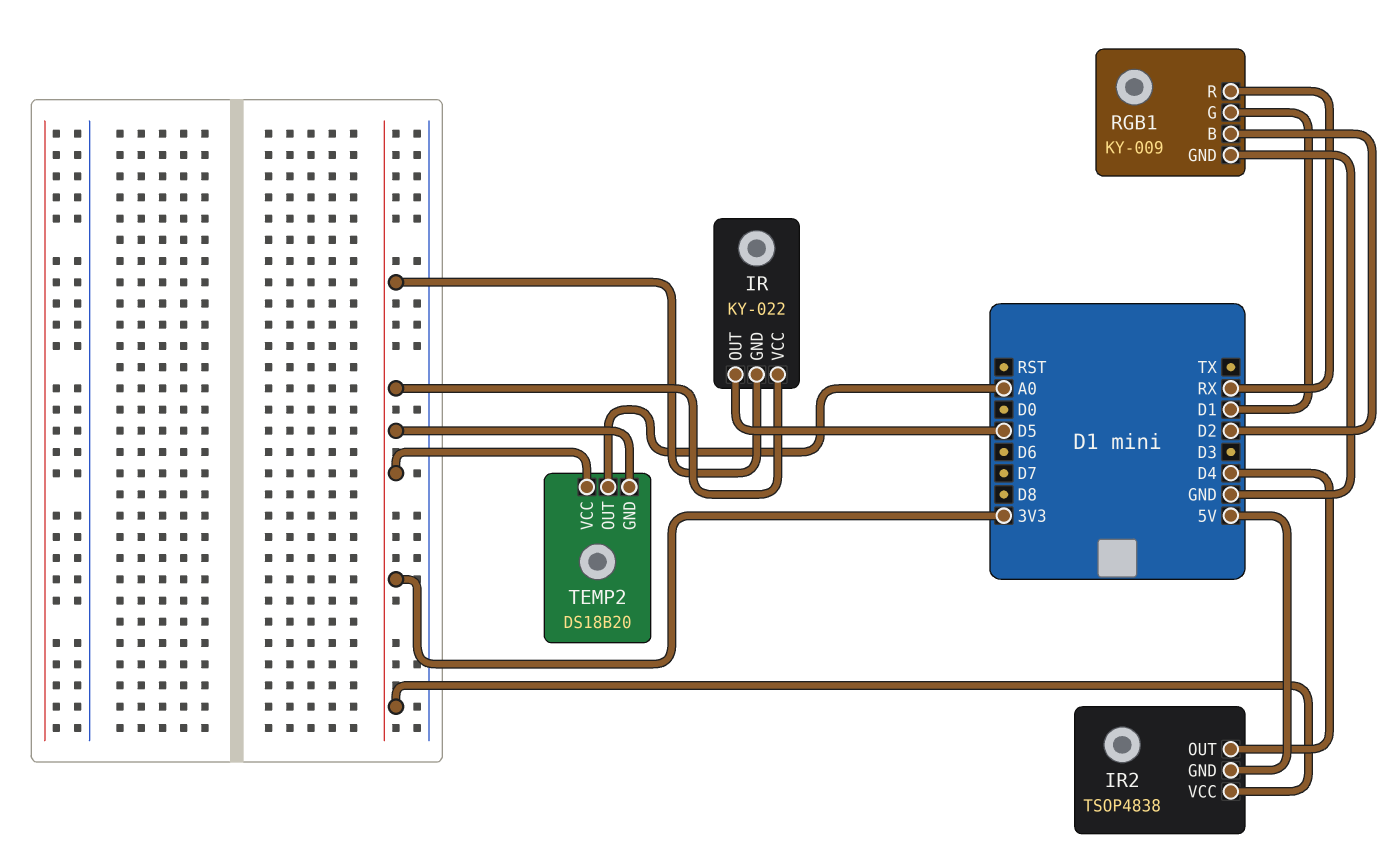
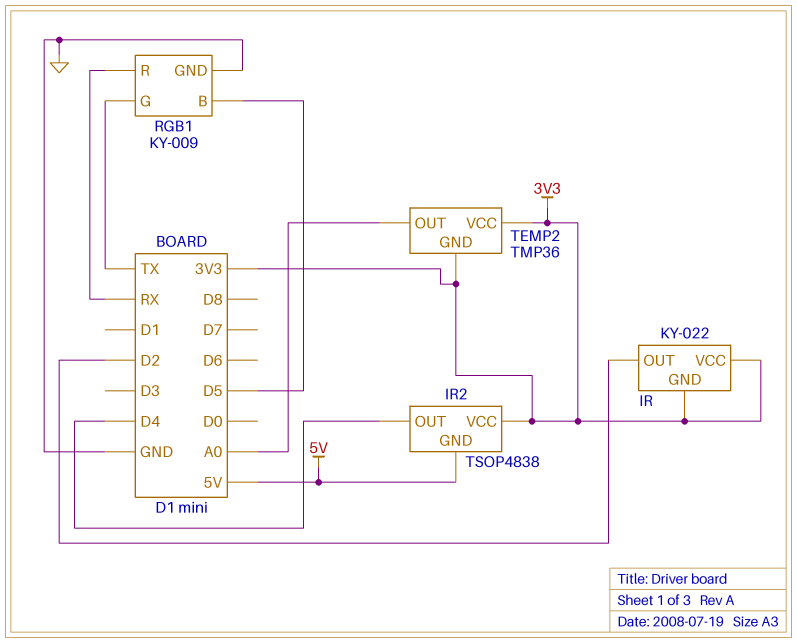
IR pin OUT: D5 -> D2
RGB1 pin B: D2 -> D5
RGB1 pin G: D1 -> TX
TEMP2: DS18B20 -> TMP36

